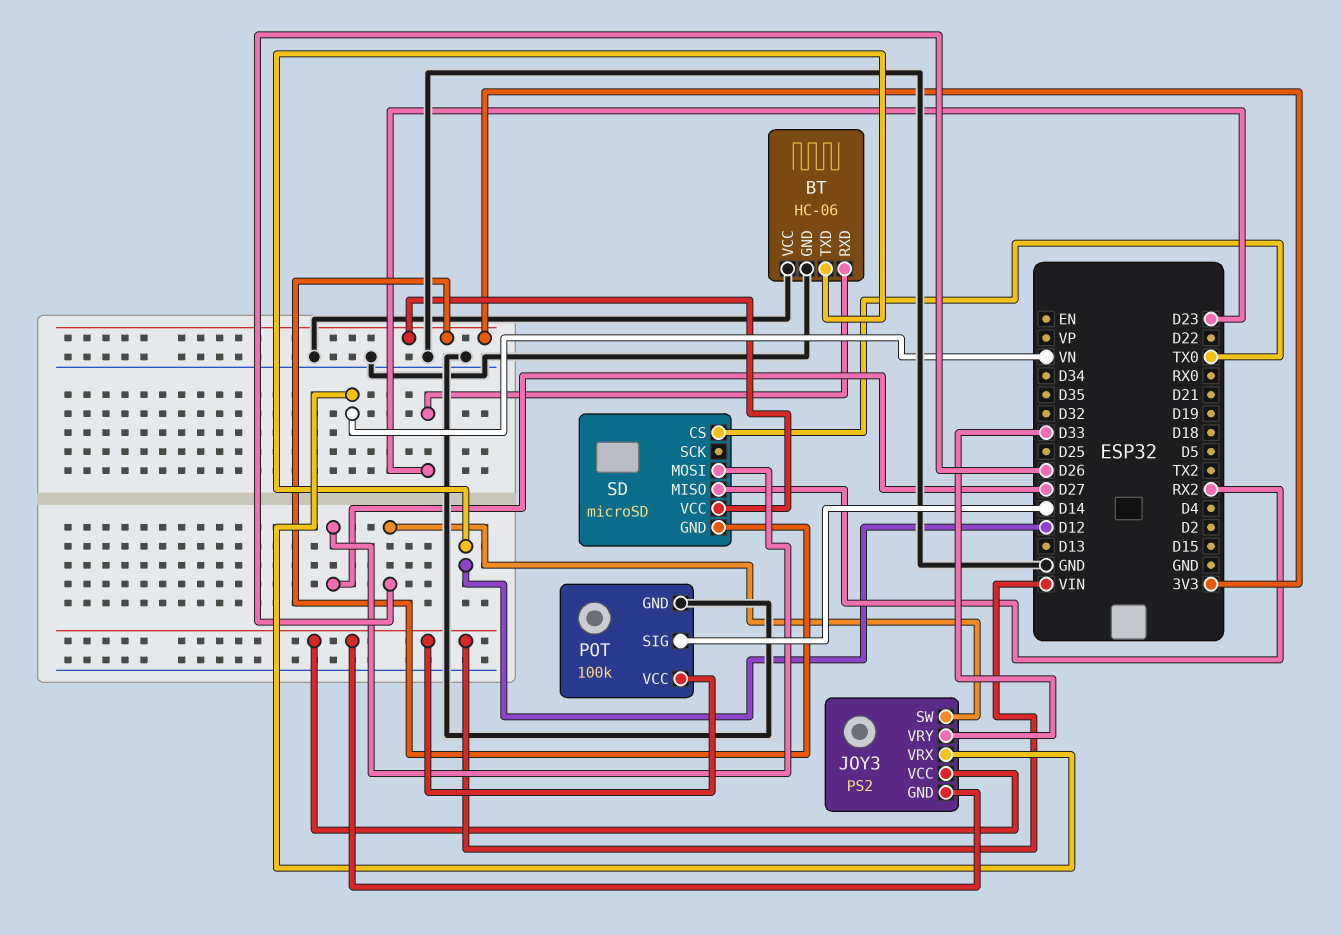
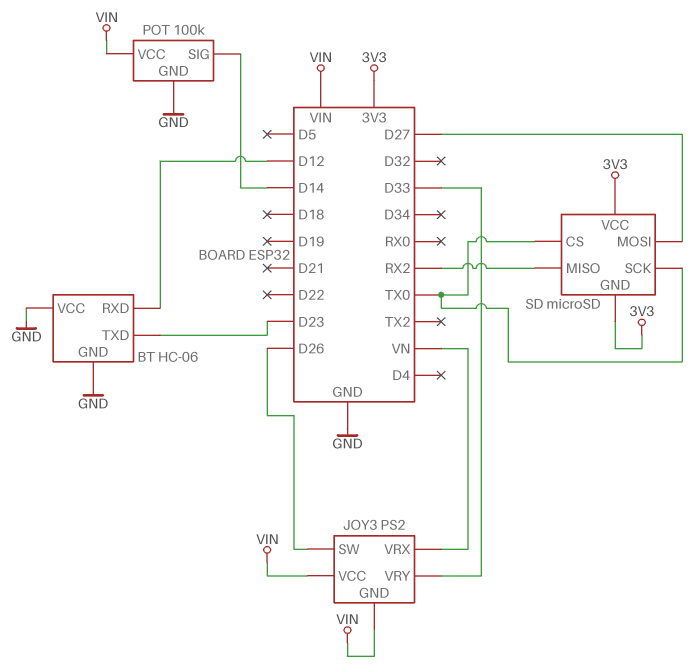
BT pin RXD: D23 -> D12
BT pin TXD: D12 -> D23
SD pin SCK: none -> TX0

